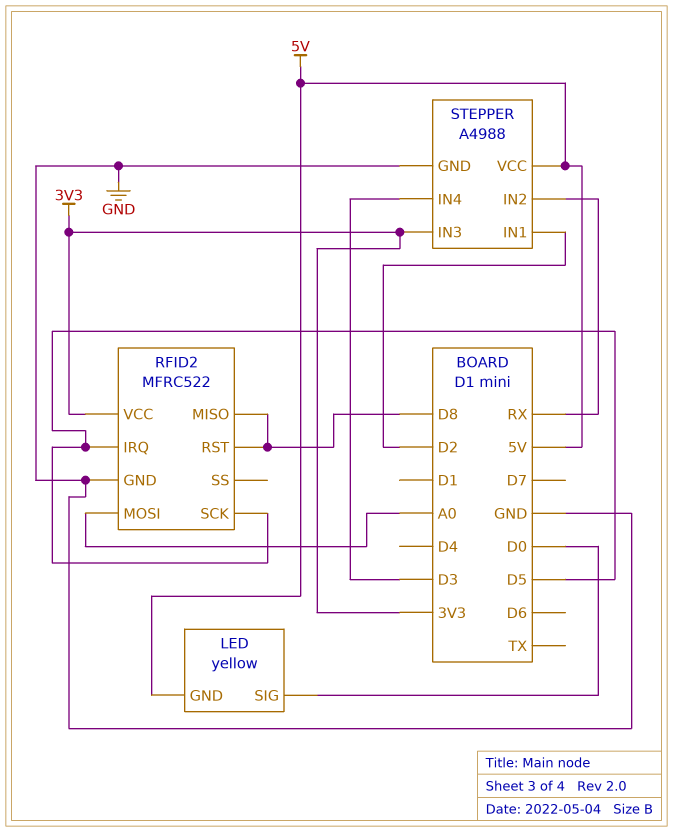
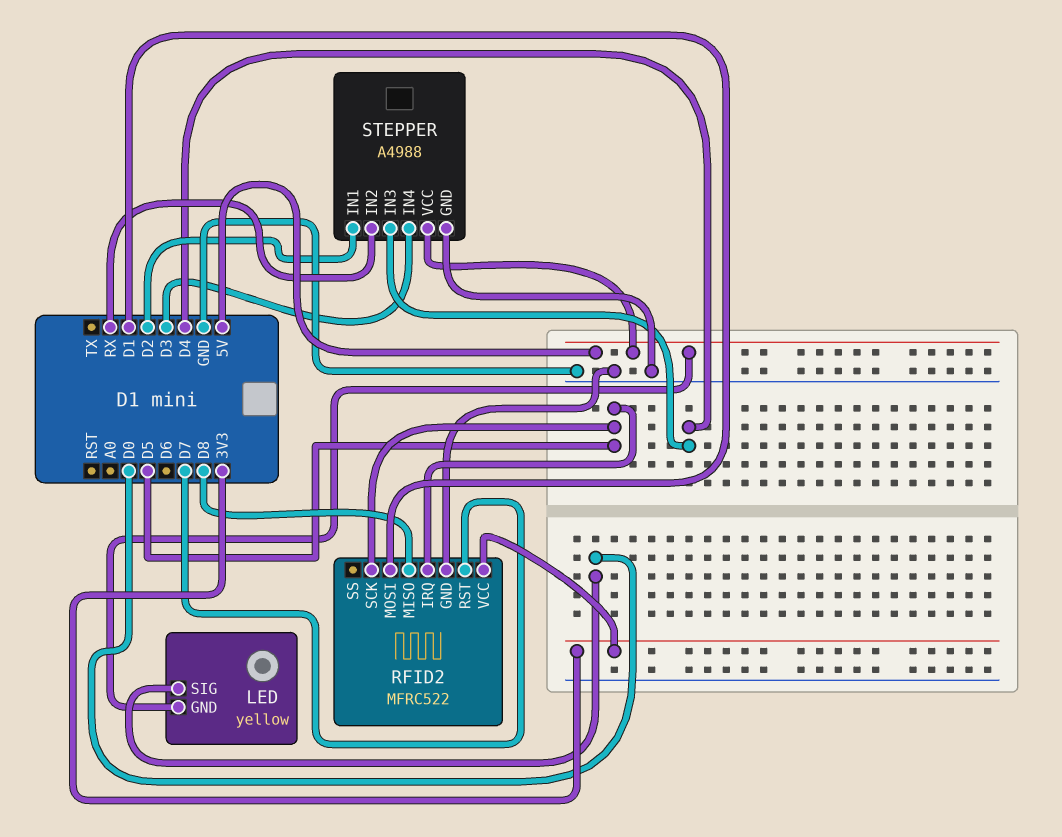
RFID2 pin MOSI: A0 -> D1
RFID2 pin RST: D8 -> D7
STEPPER pin IN3: 3V3 -> D4

